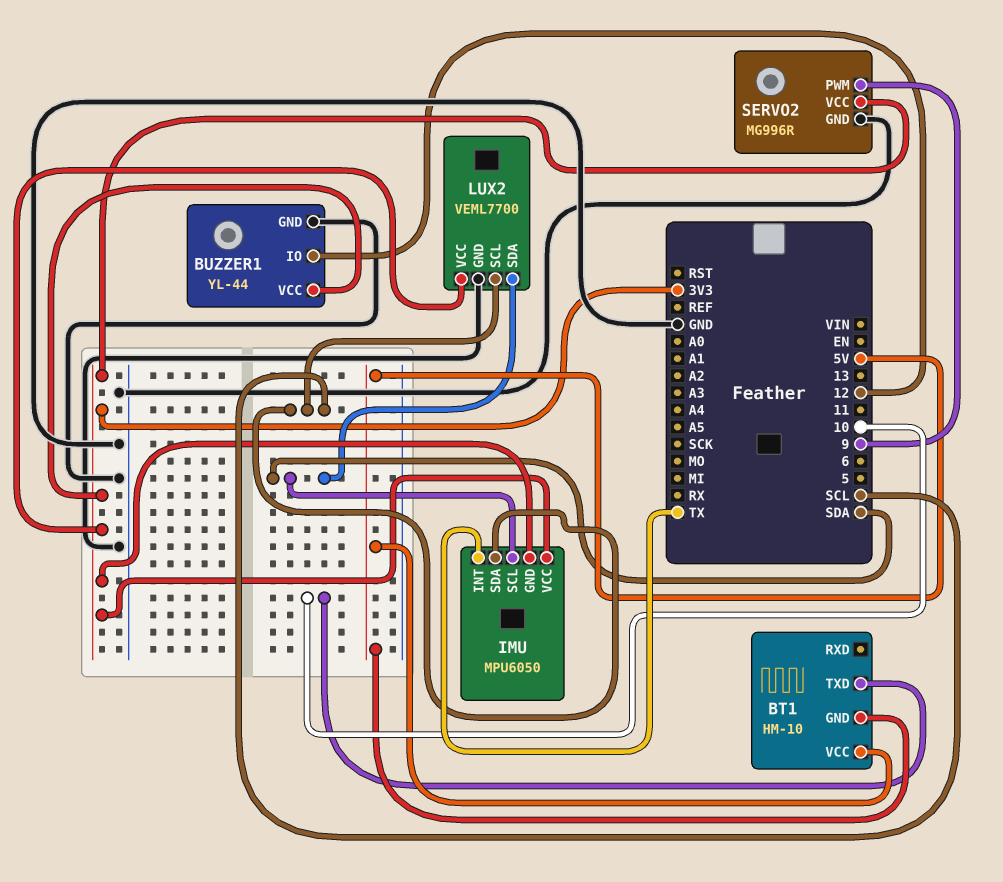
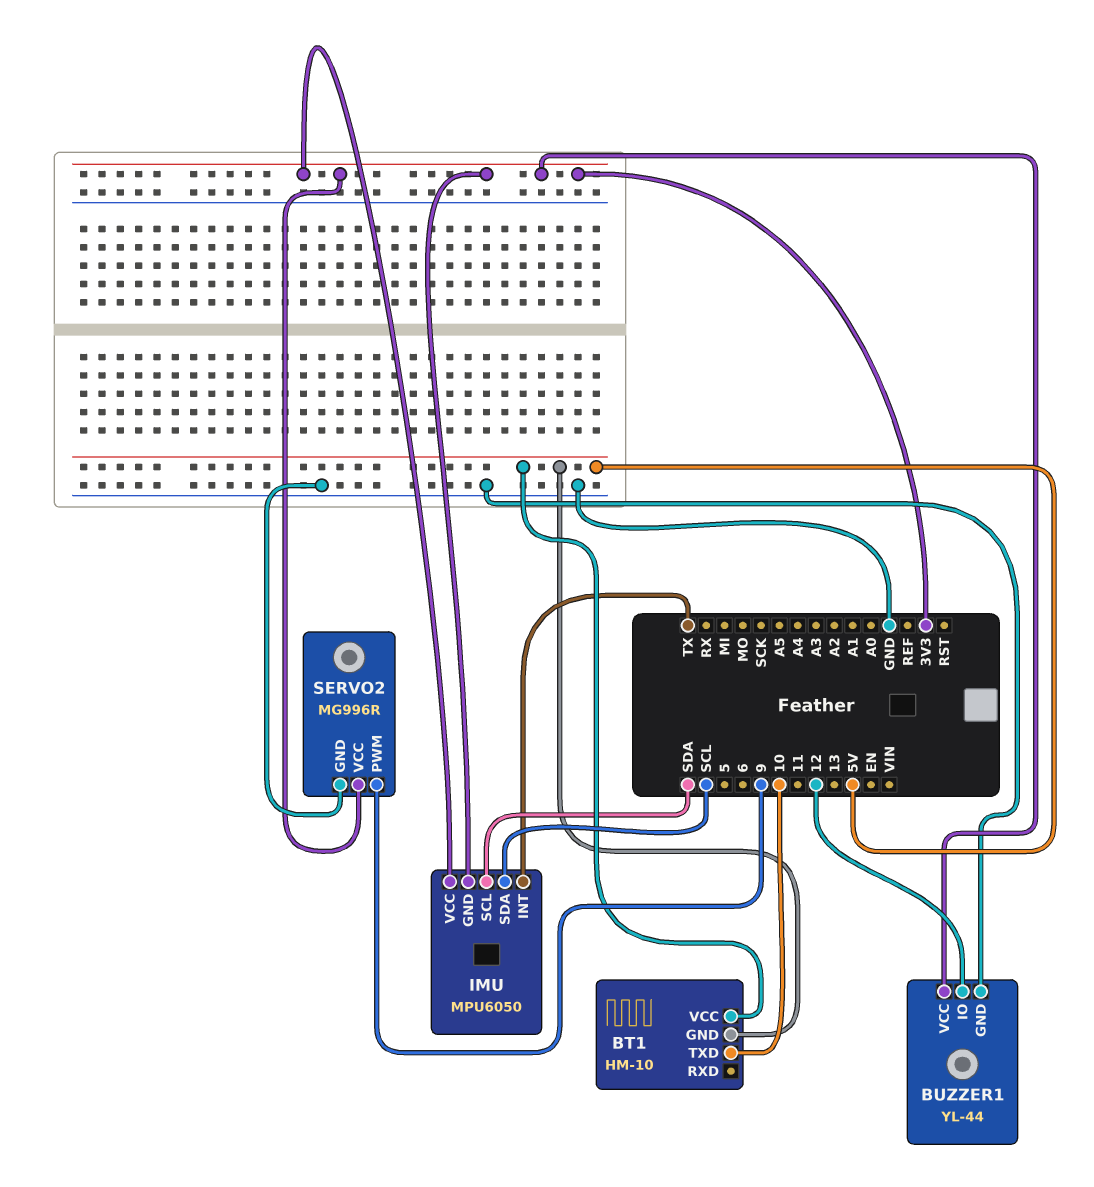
LUX2: VEML7700 -> none
LUX2 pin GND: GND -> none
LUX2 pin SCL: SCL -> none
LUX2 pin SDA: SDA -> none
LUX2 pin VCC: 3V3 -> none

